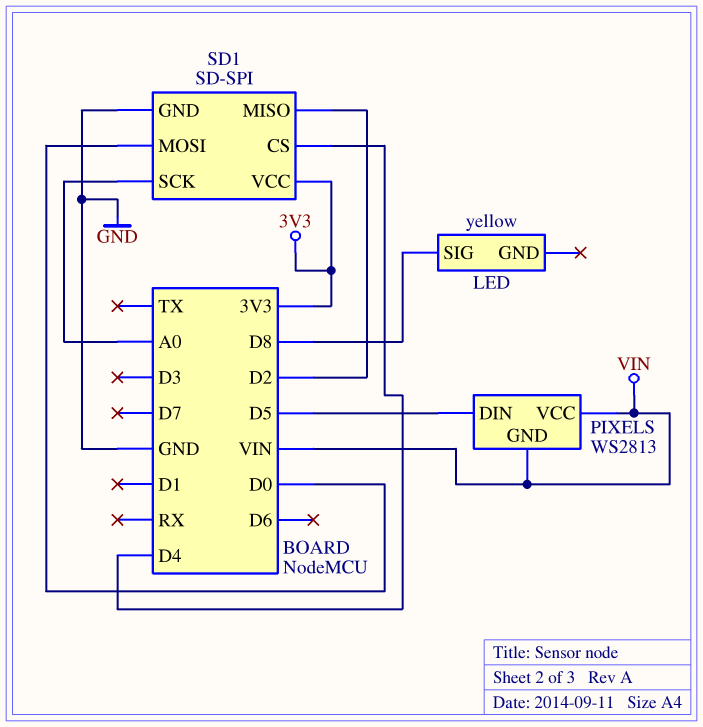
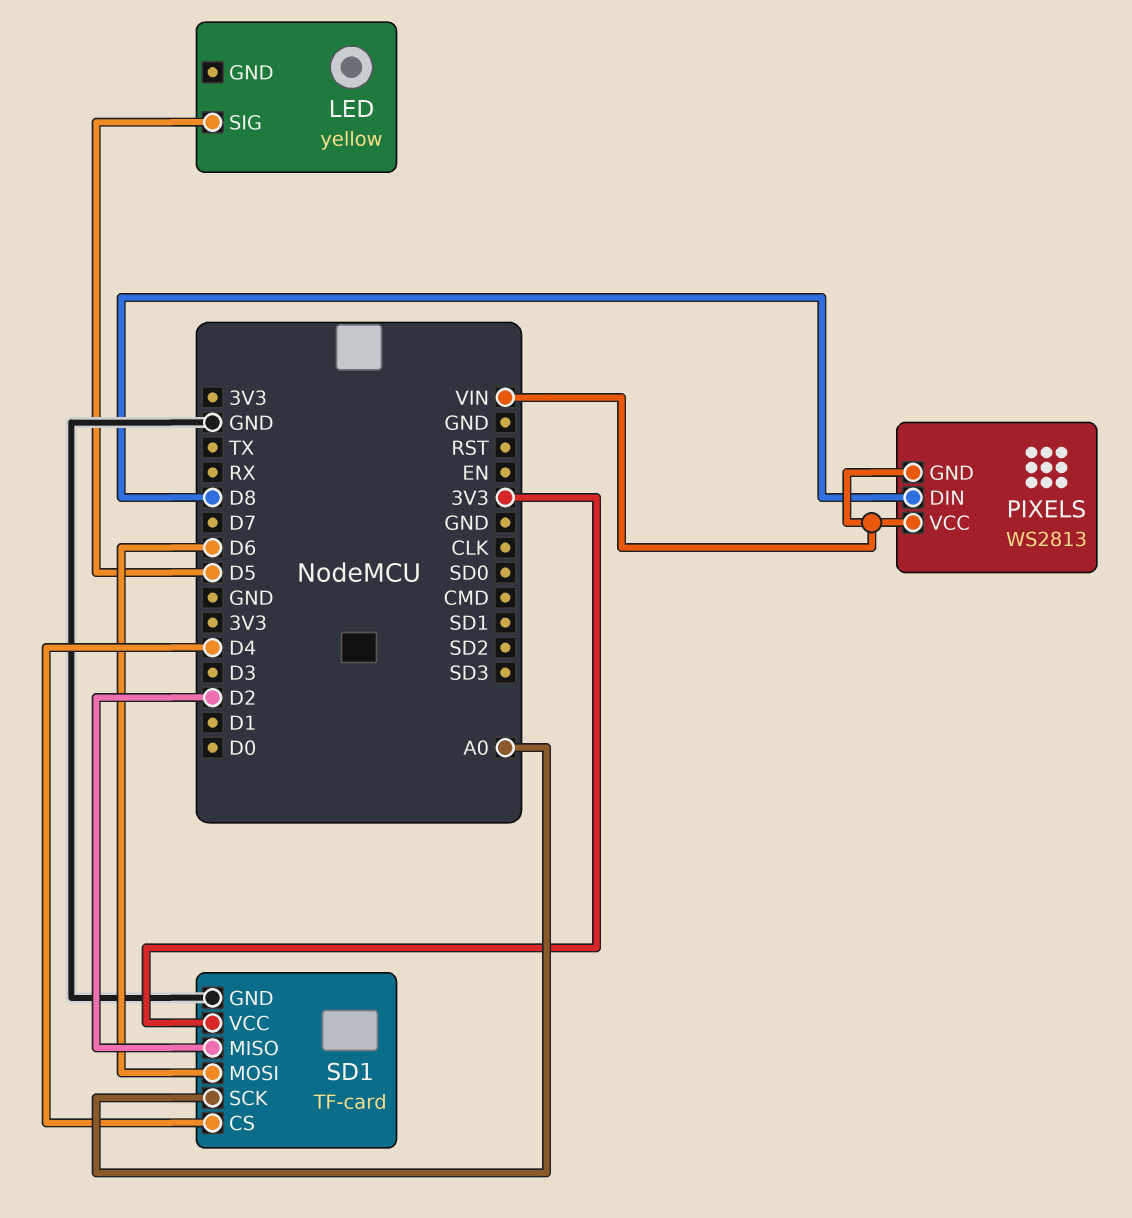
LED pin SIG: D8 -> D5
PIXELS pin DIN: D5 -> D8
SD1: SD-SPI -> TF-card
SD1 pin MOSI: D0 -> D6

